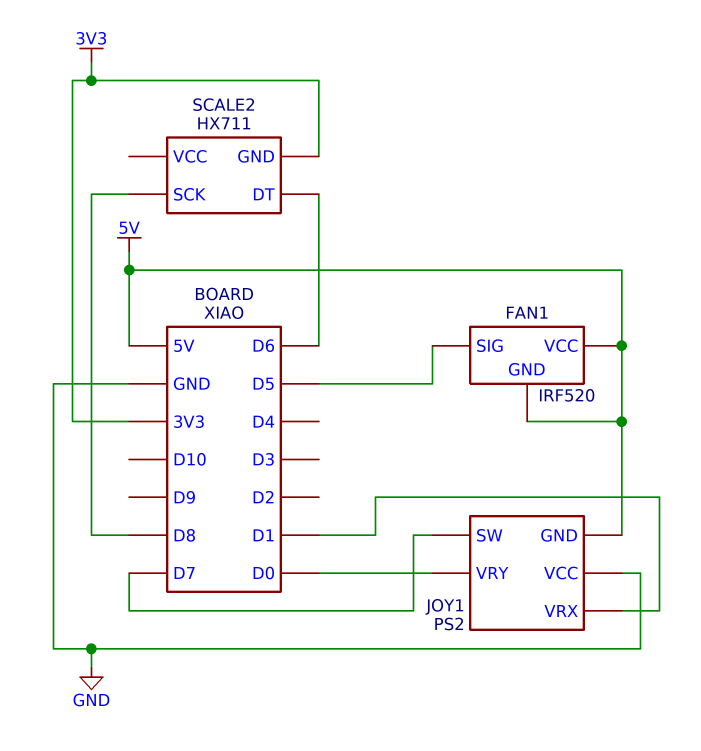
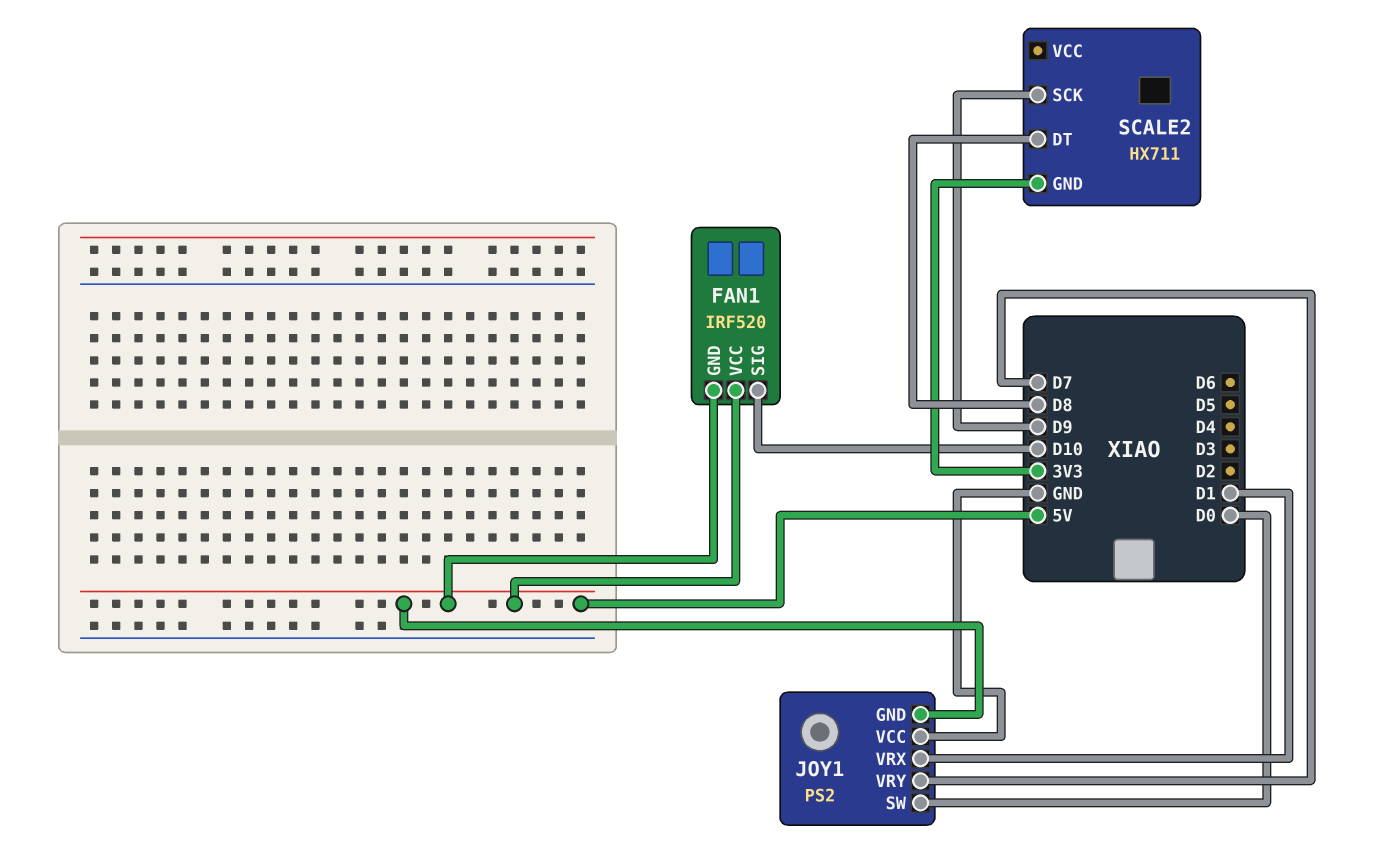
FAN1 pin SIG: D5 -> D10
JOY1 pin SW: D7 -> D0
JOY1 pin VRY: D0 -> D7
SCALE2 pin DT: D6 -> D8
SCALE2 pin SCK: D8 -> D9

